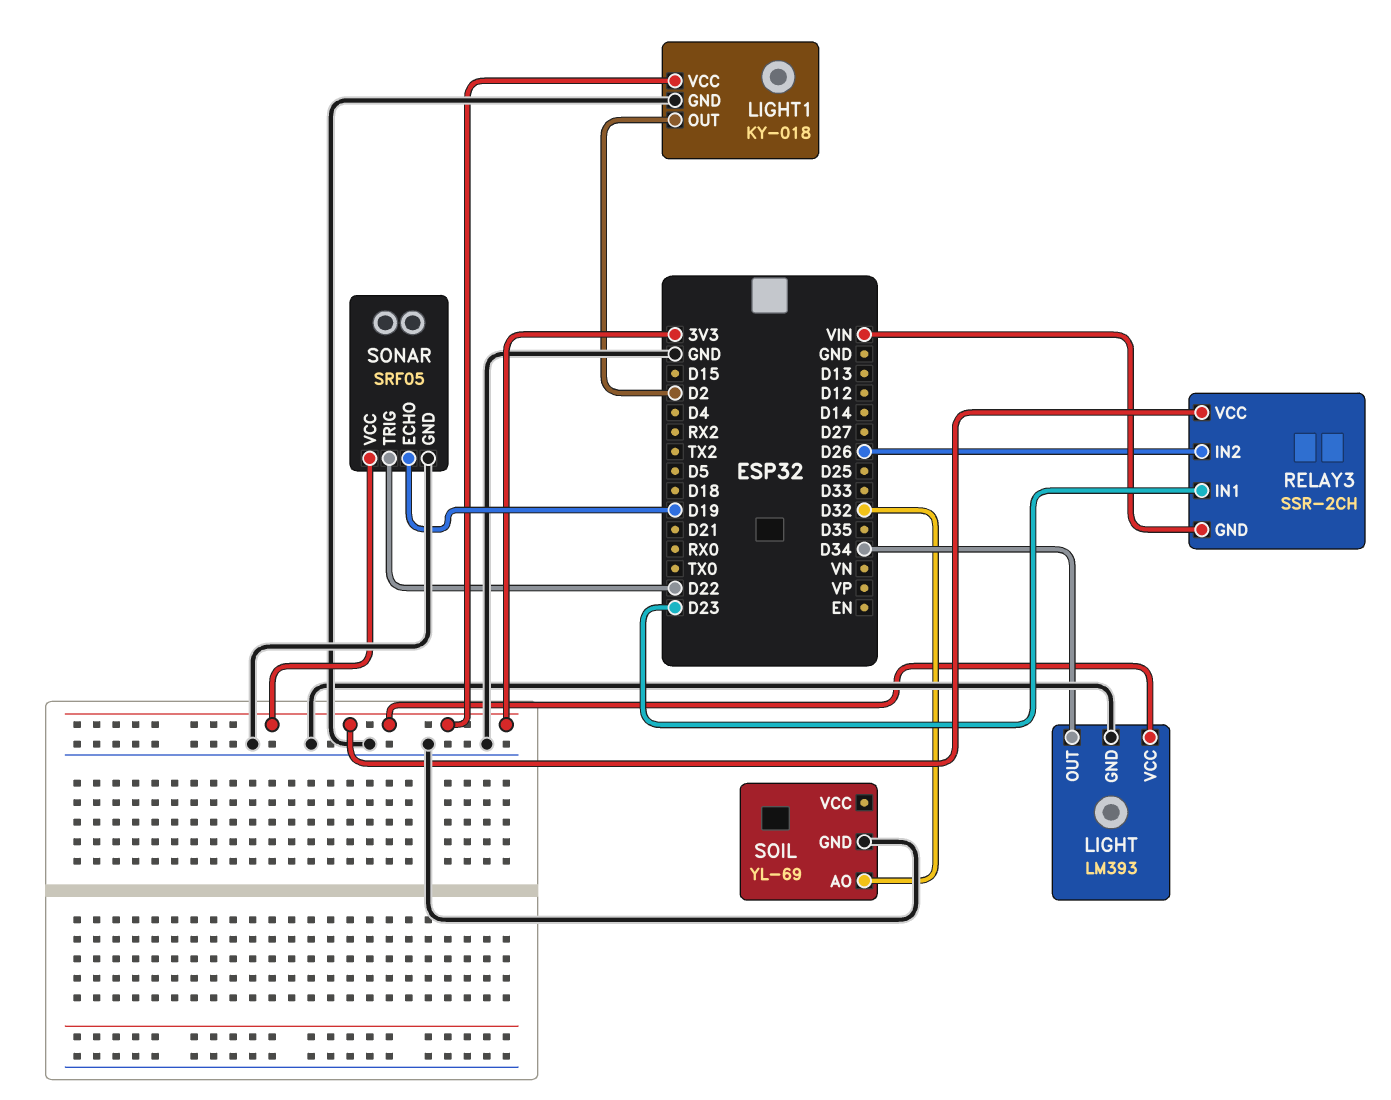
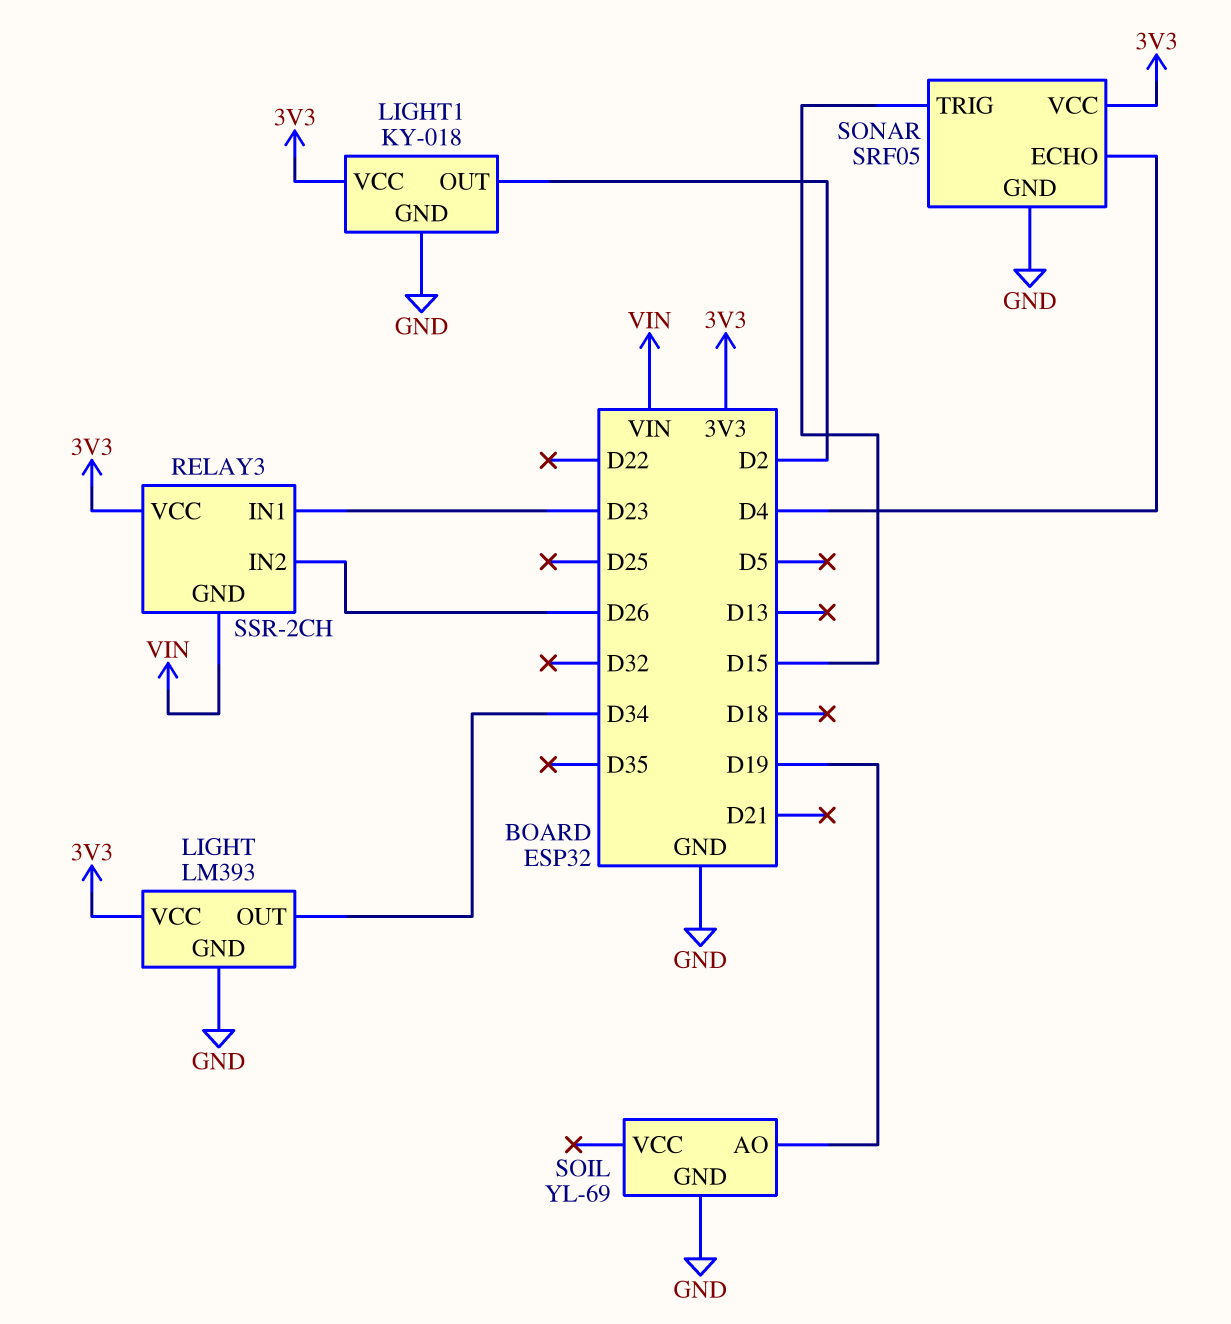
SOIL pin AO: D32 -> D19
SONAR pin ECHO: D19 -> D4
SONAR pin TRIG: D22 -> D15

